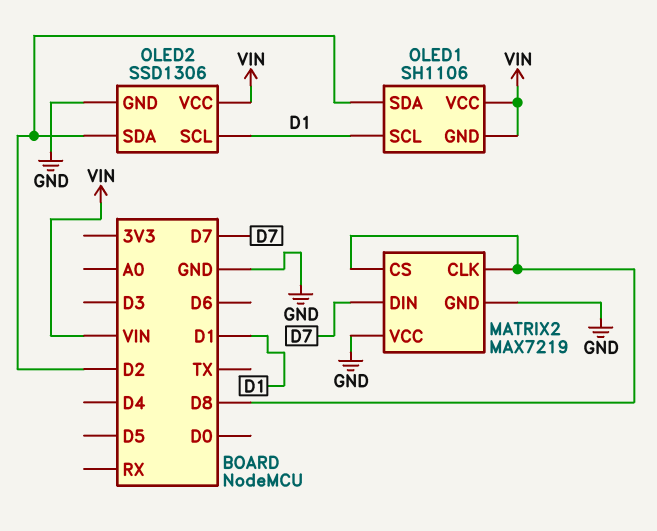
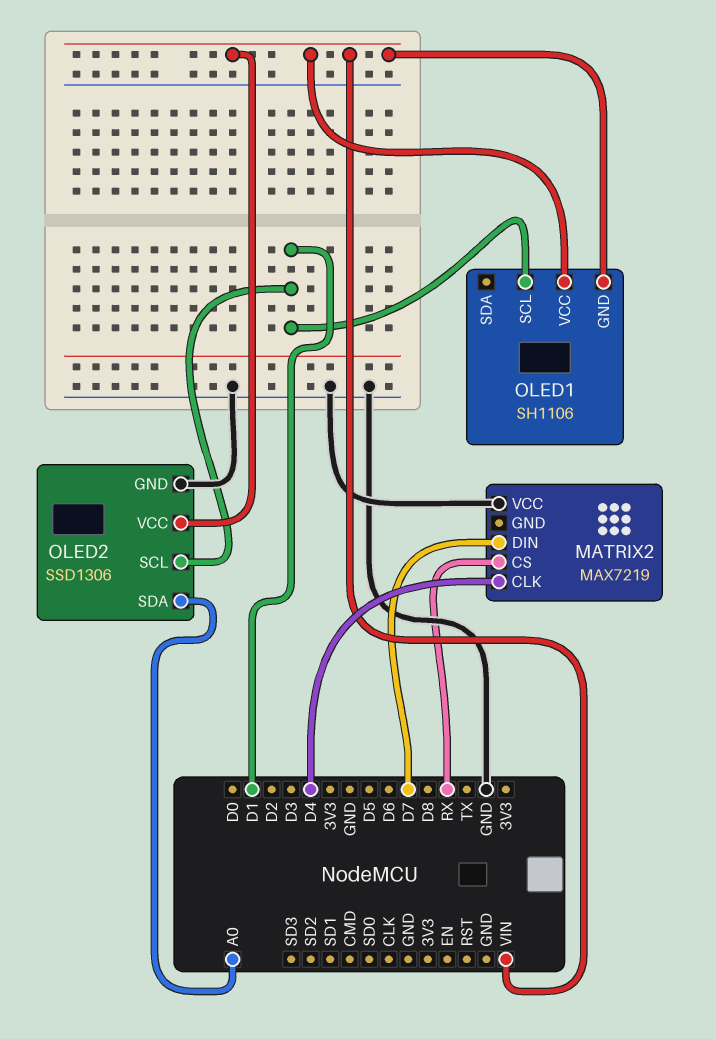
MATRIX2 pin CLK: D8 -> D4
MATRIX2 pin CS: D8 -> RX
MATRIX2 pin GND: GND -> none
OLED1 pin SDA: D2 -> none
OLED2 pin SDA: D2 -> A0

